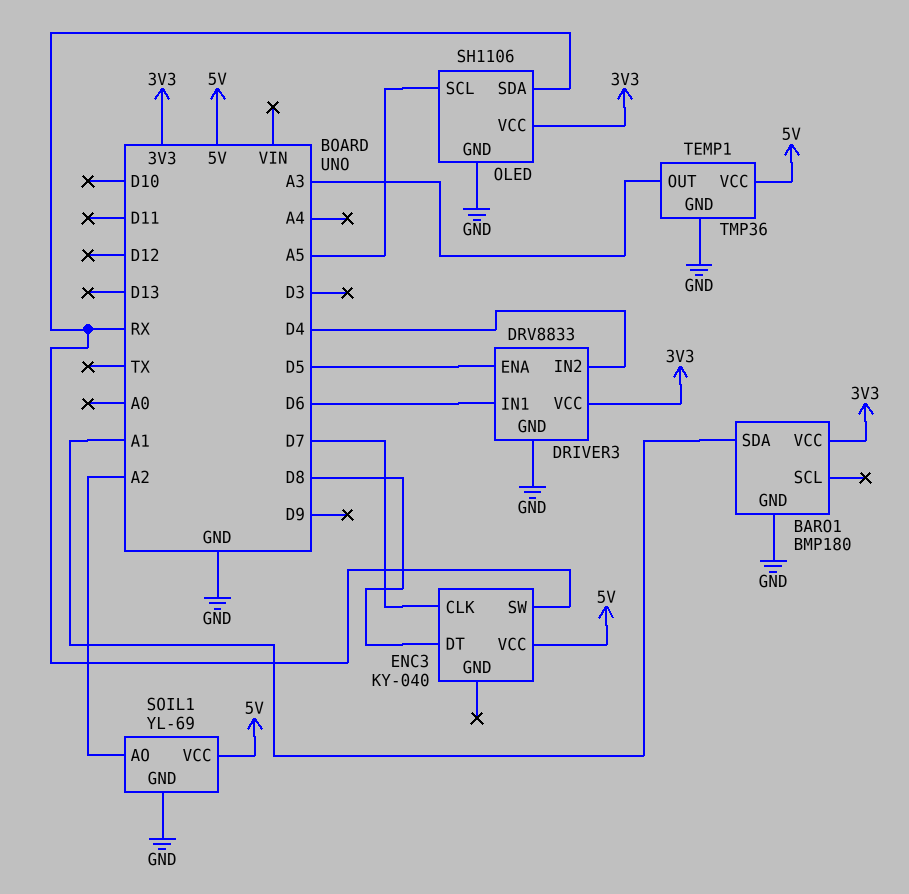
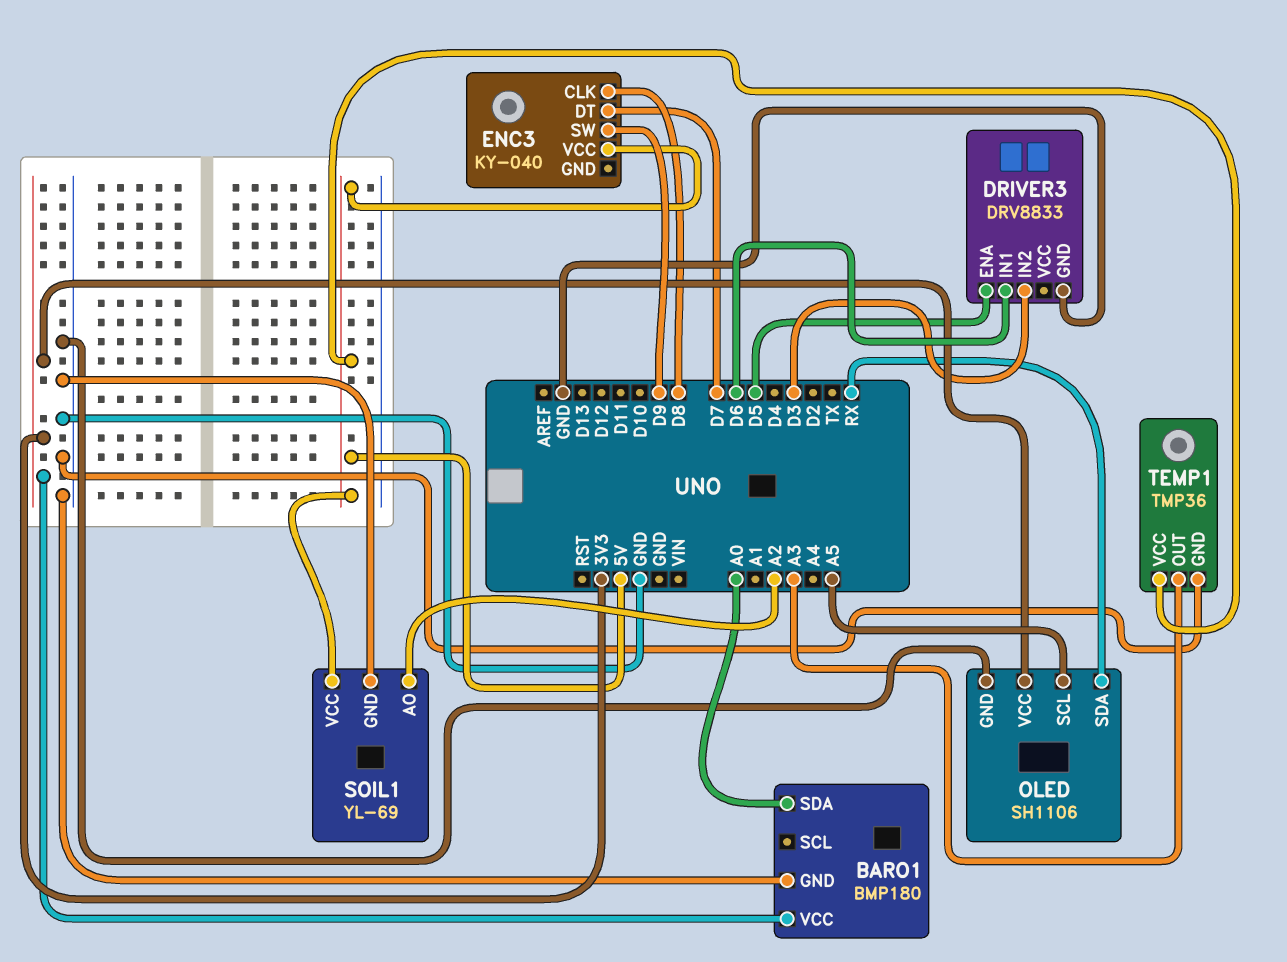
BARO1 pin SDA: A1 -> A0
DRIVER3 pin IN2: D4 -> D3
DRIVER3 pin VCC: 3V3 -> none
ENC3 pin CLK: D7 -> D8
ENC3 pin DT: D8 -> D7
ENC3 pin SW: RX -> D9

